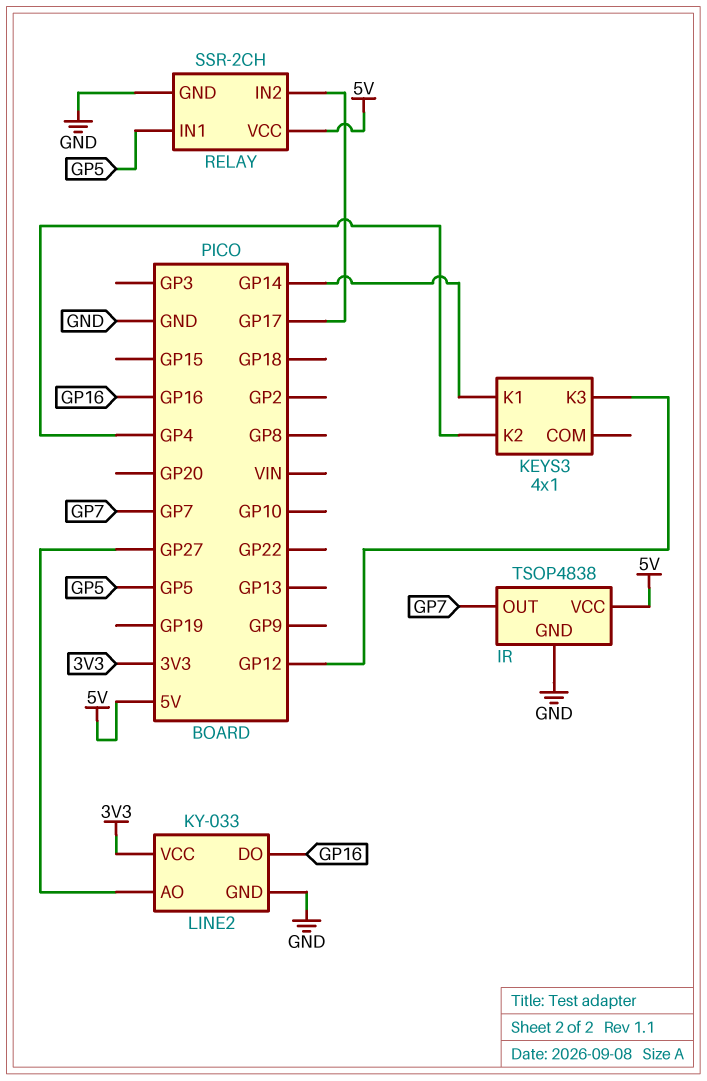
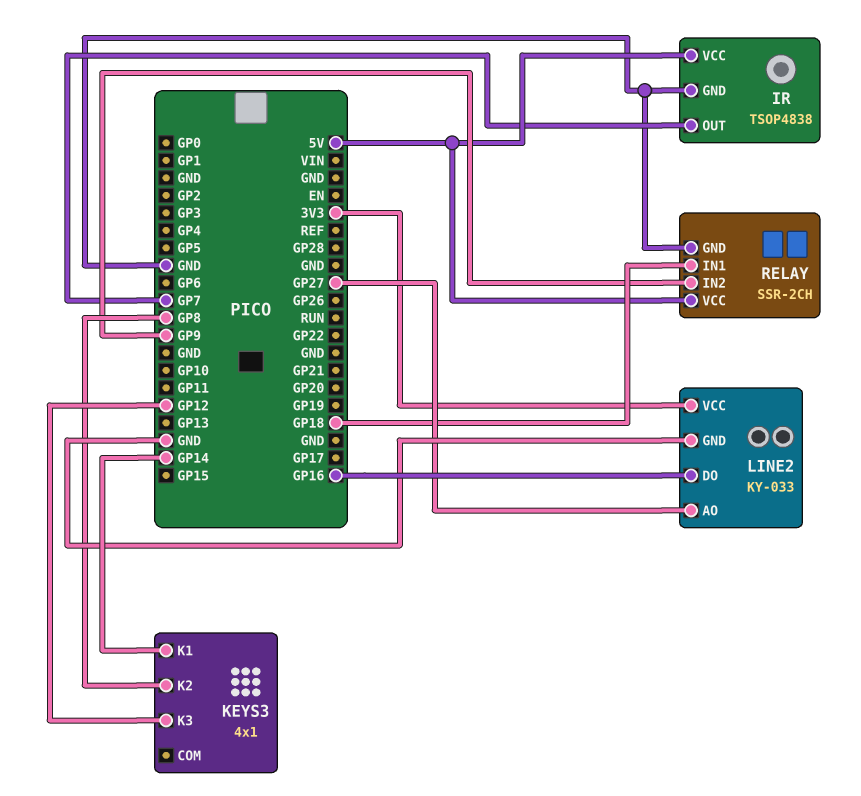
KEYS3 pin K2: GP4 -> GP8
RELAY pin IN1: GP5 -> GP18
RELAY pin IN2: GP17 -> GP9

